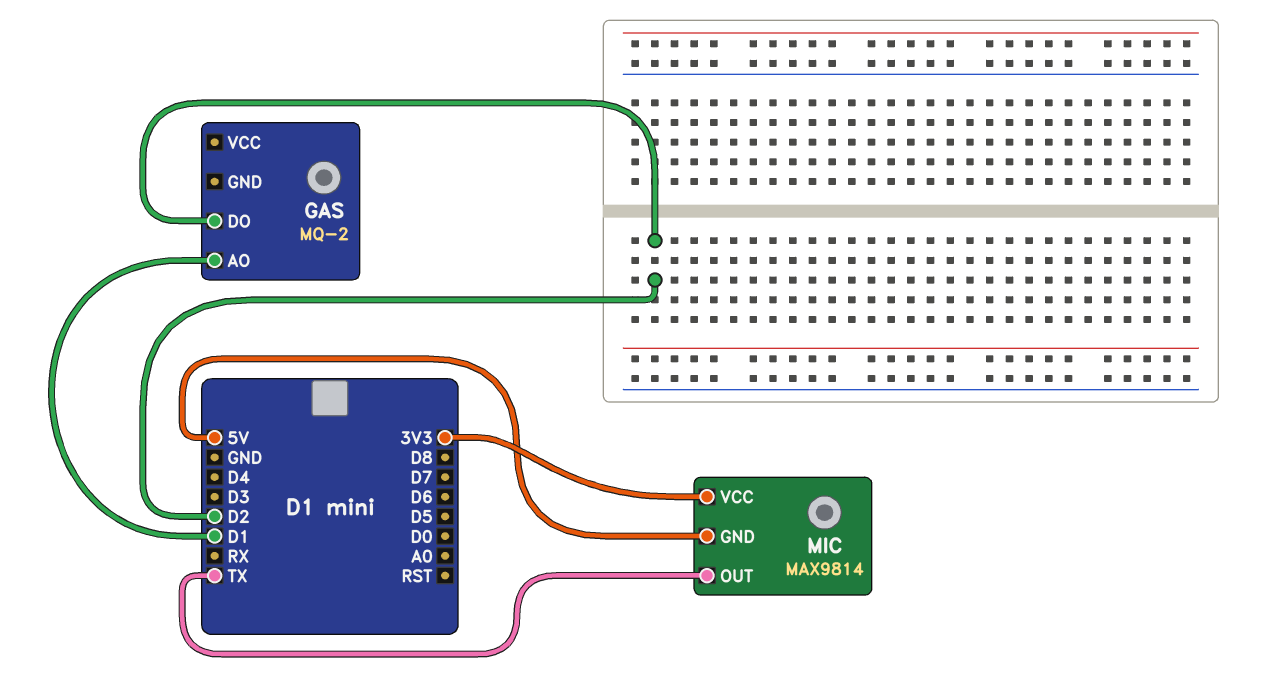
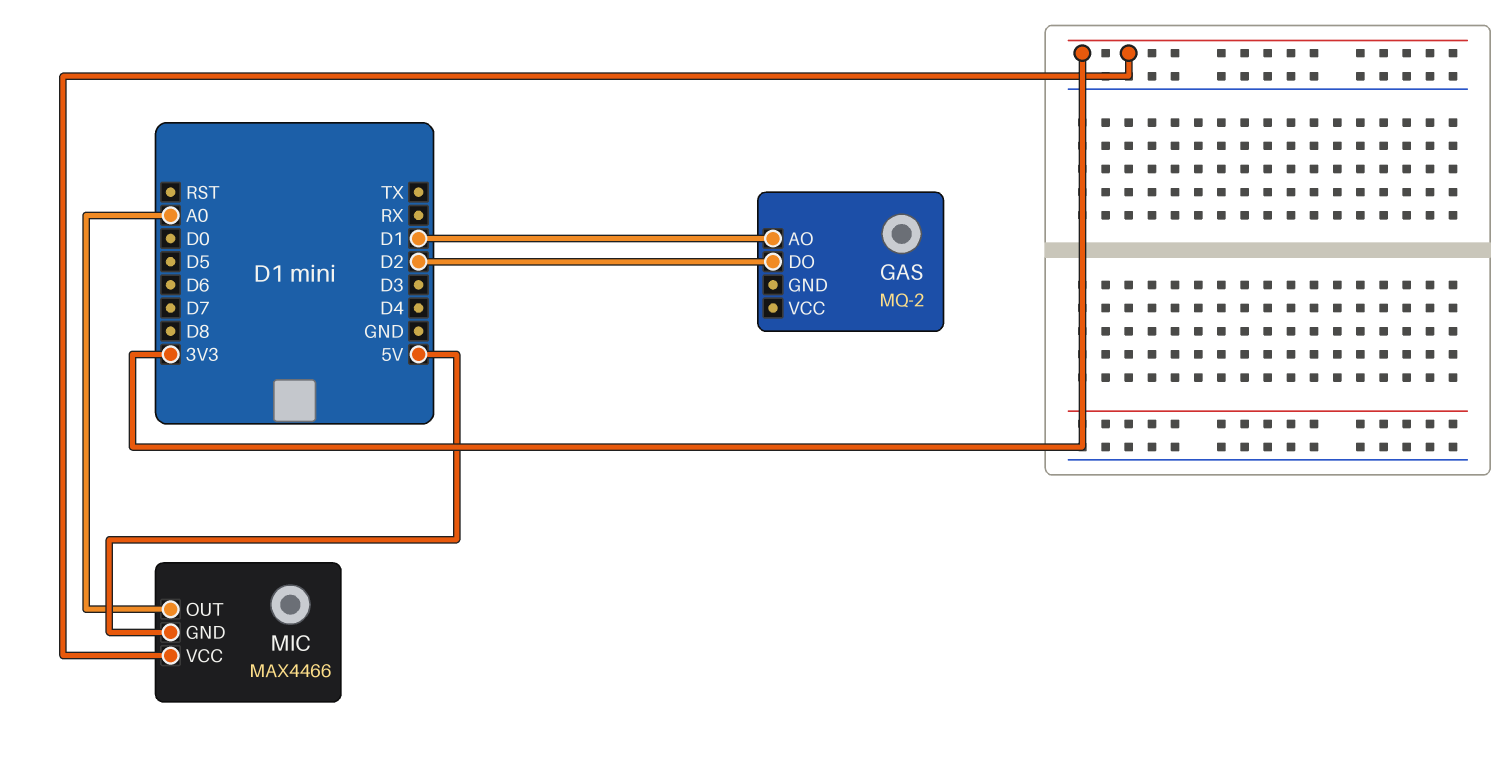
MIC: MAX9814 -> MAX4466
MIC pin OUT: TX -> A0

